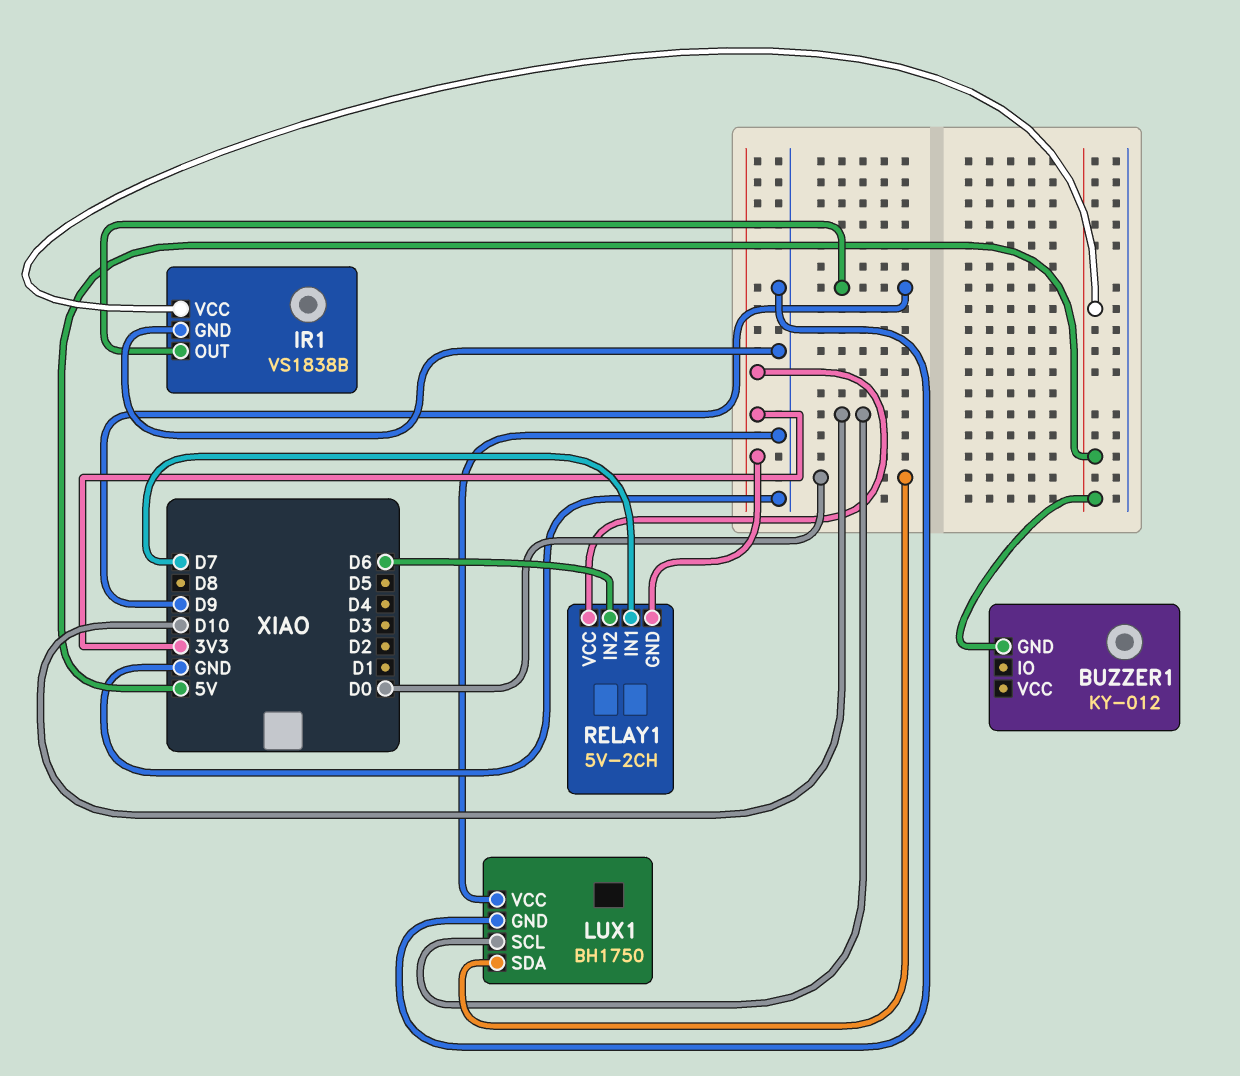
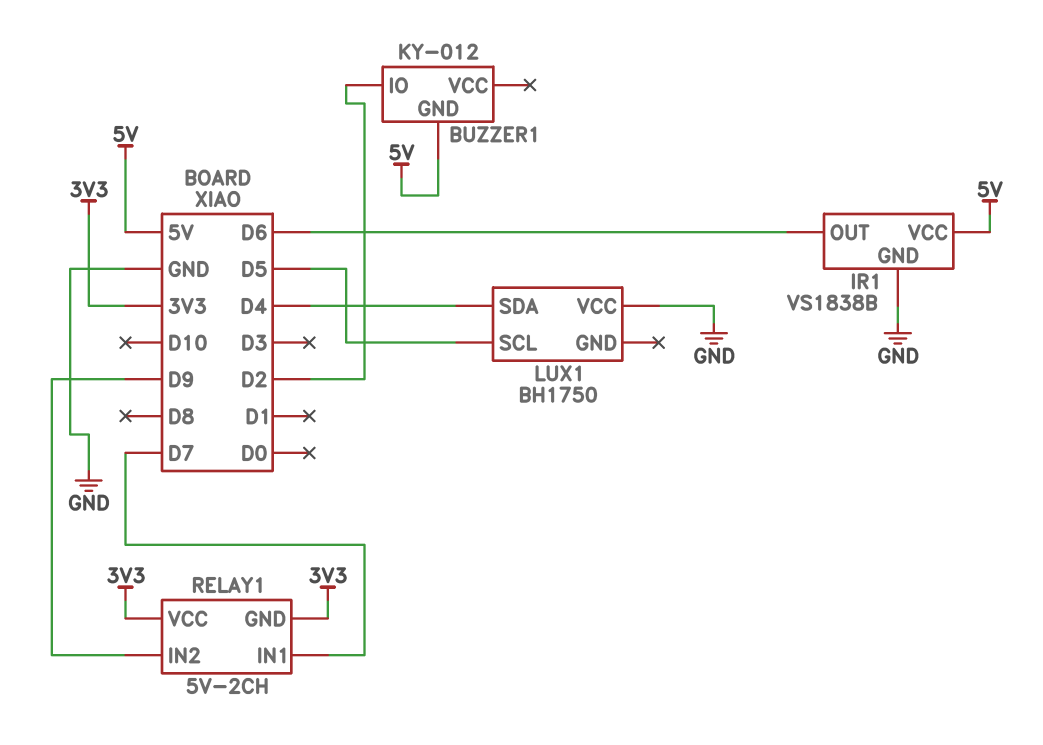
BUZZER1 pin IO: none -> D2
IR1 pin OUT: D9 -> D6
LUX1 pin GND: GND -> none
LUX1 pin SCL: D10 -> D5
LUX1 pin SDA: D0 -> D4
RELAY1 pin IN2: D6 -> D9

